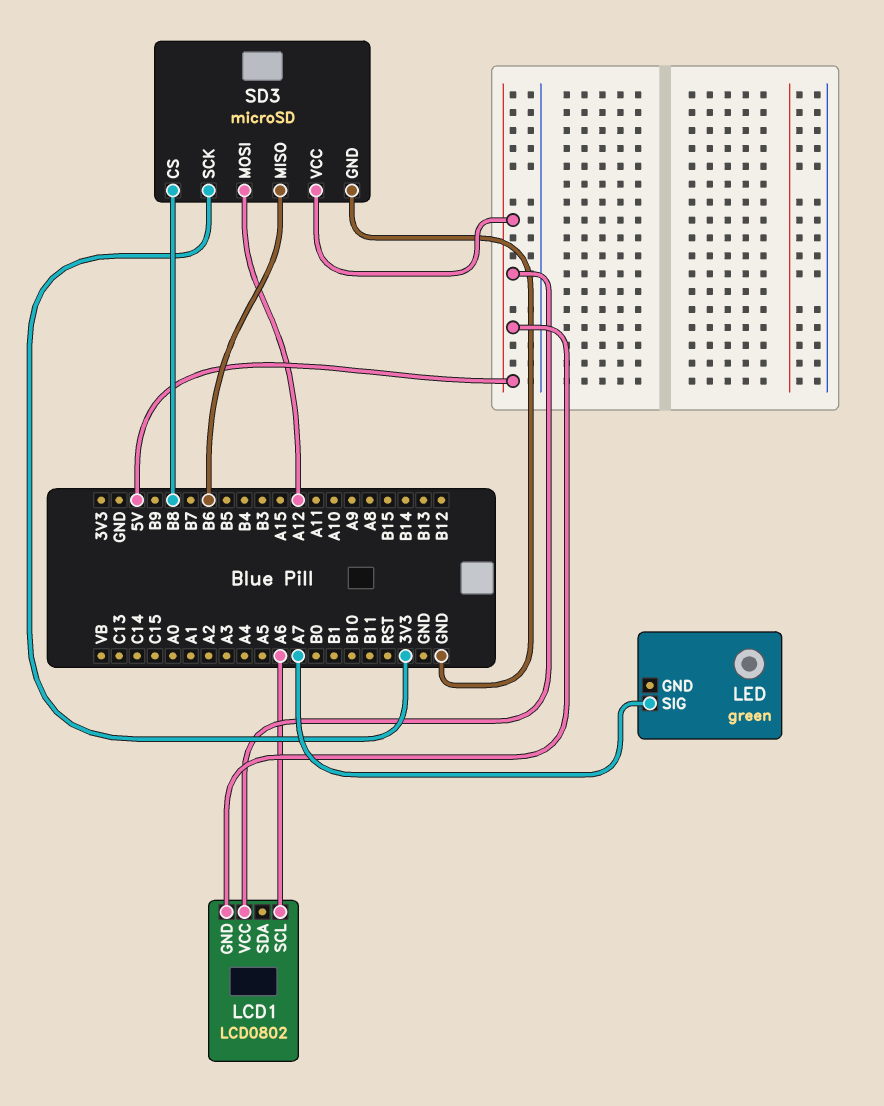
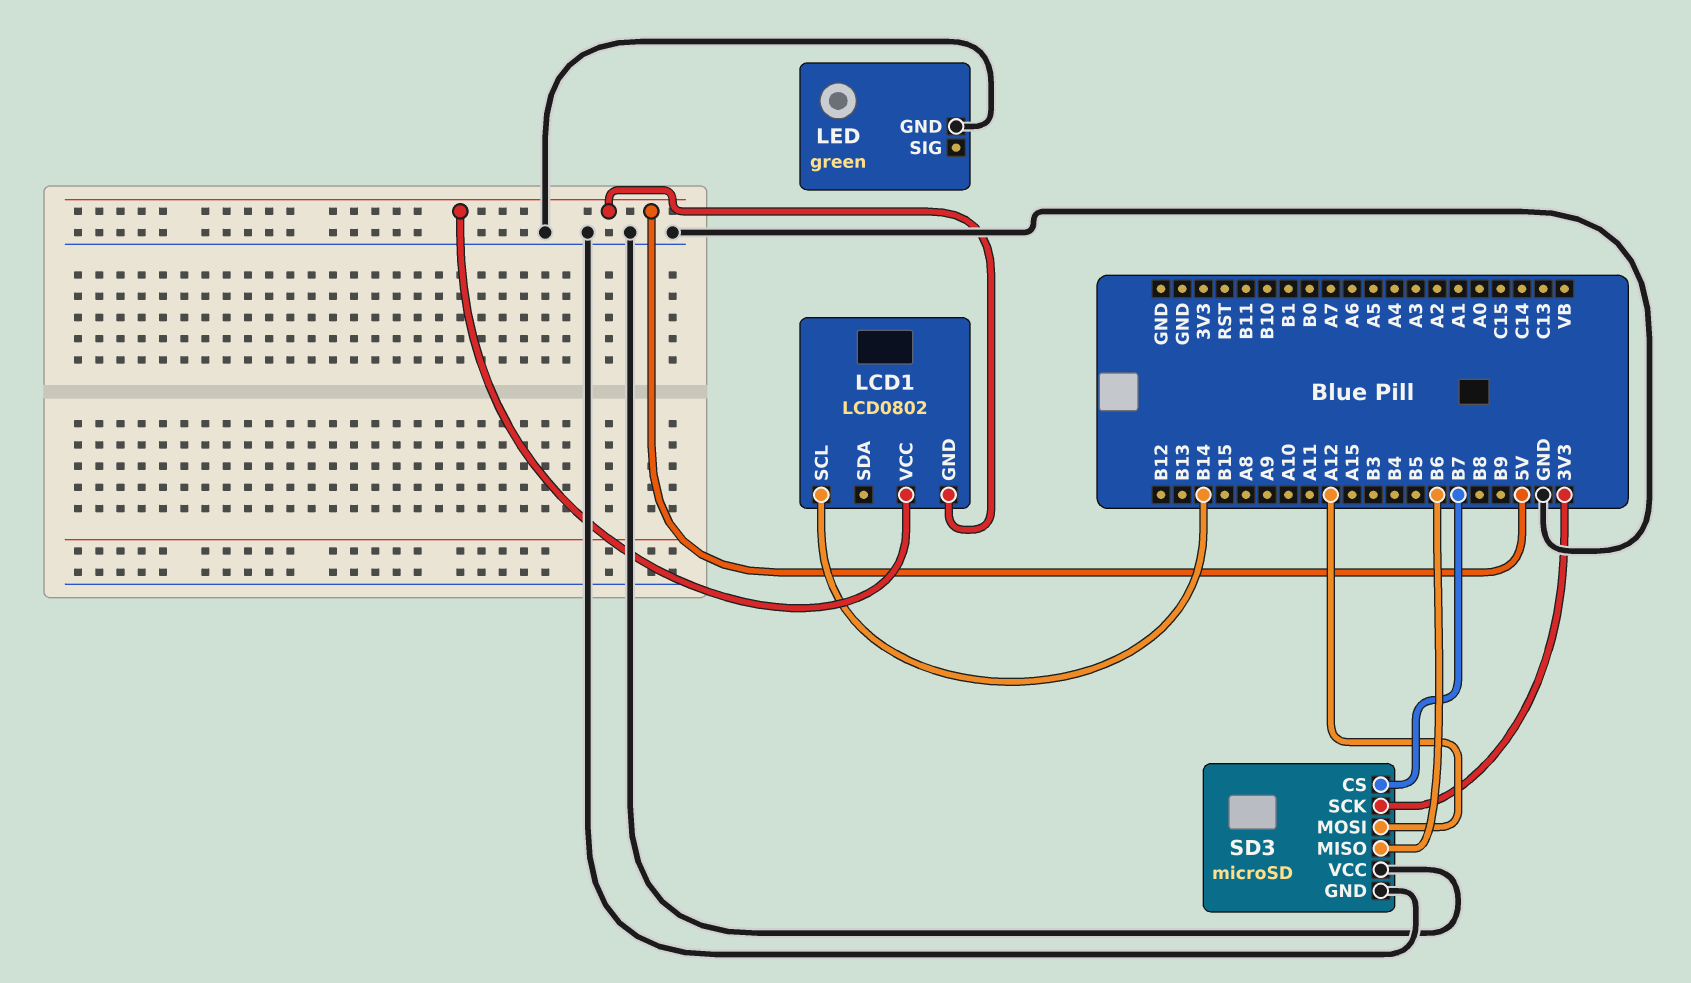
LCD1 pin SCL: A6 -> B14
LED pin GND: none -> GND
LED pin SIG: A7 -> none
SD3 pin CS: B8 -> B7
SD3 pin VCC: 5V -> GND

